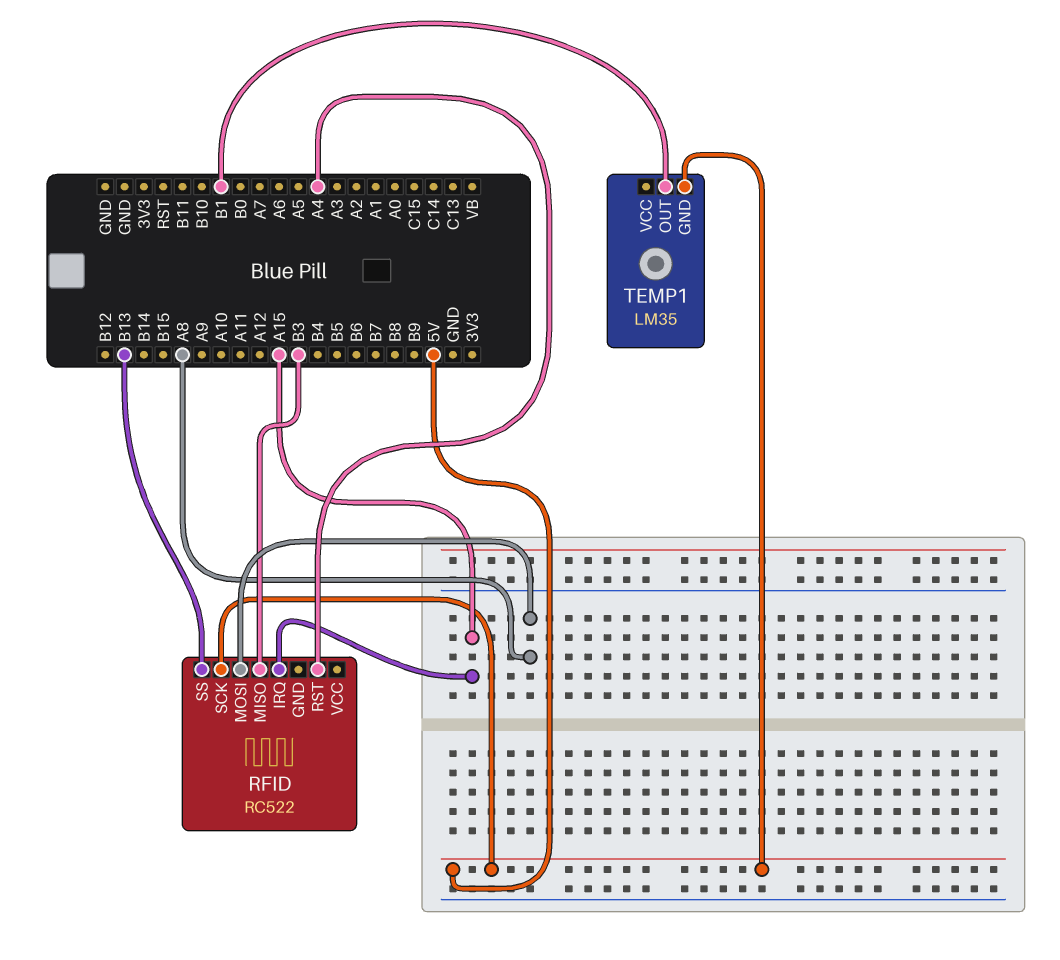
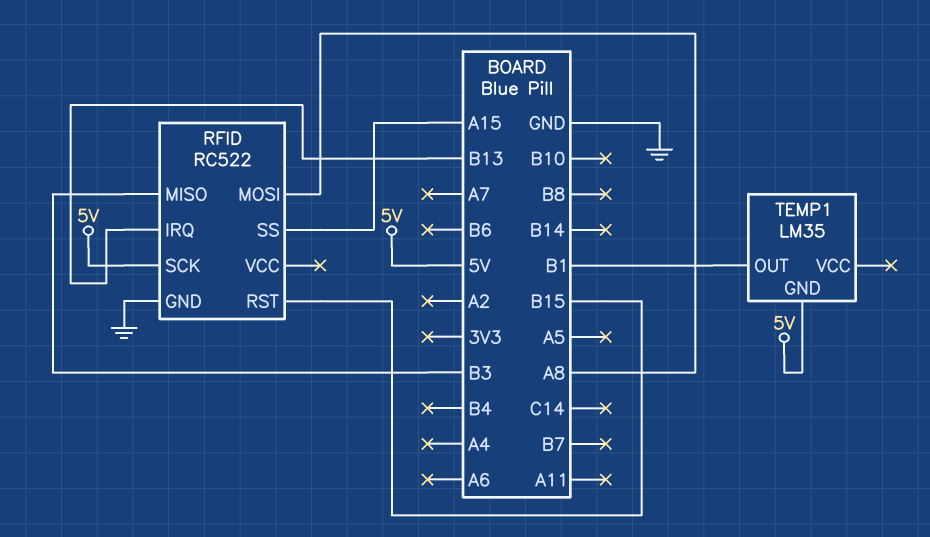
RFID pin GND: none -> GND
RFID pin IRQ: A15 -> B13
RFID pin RST: A4 -> B15
RFID pin SS: B13 -> A15

